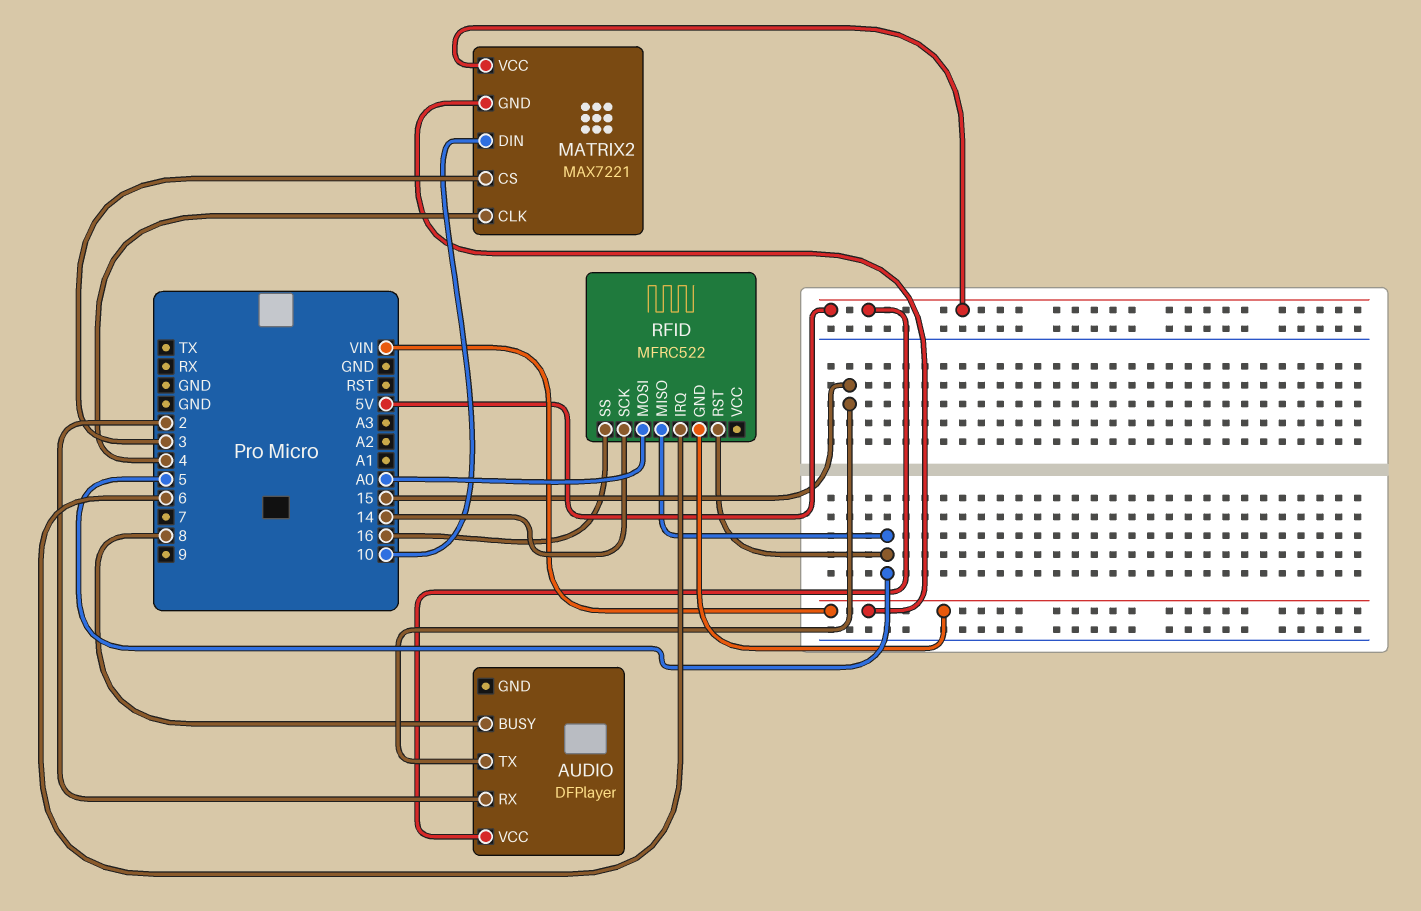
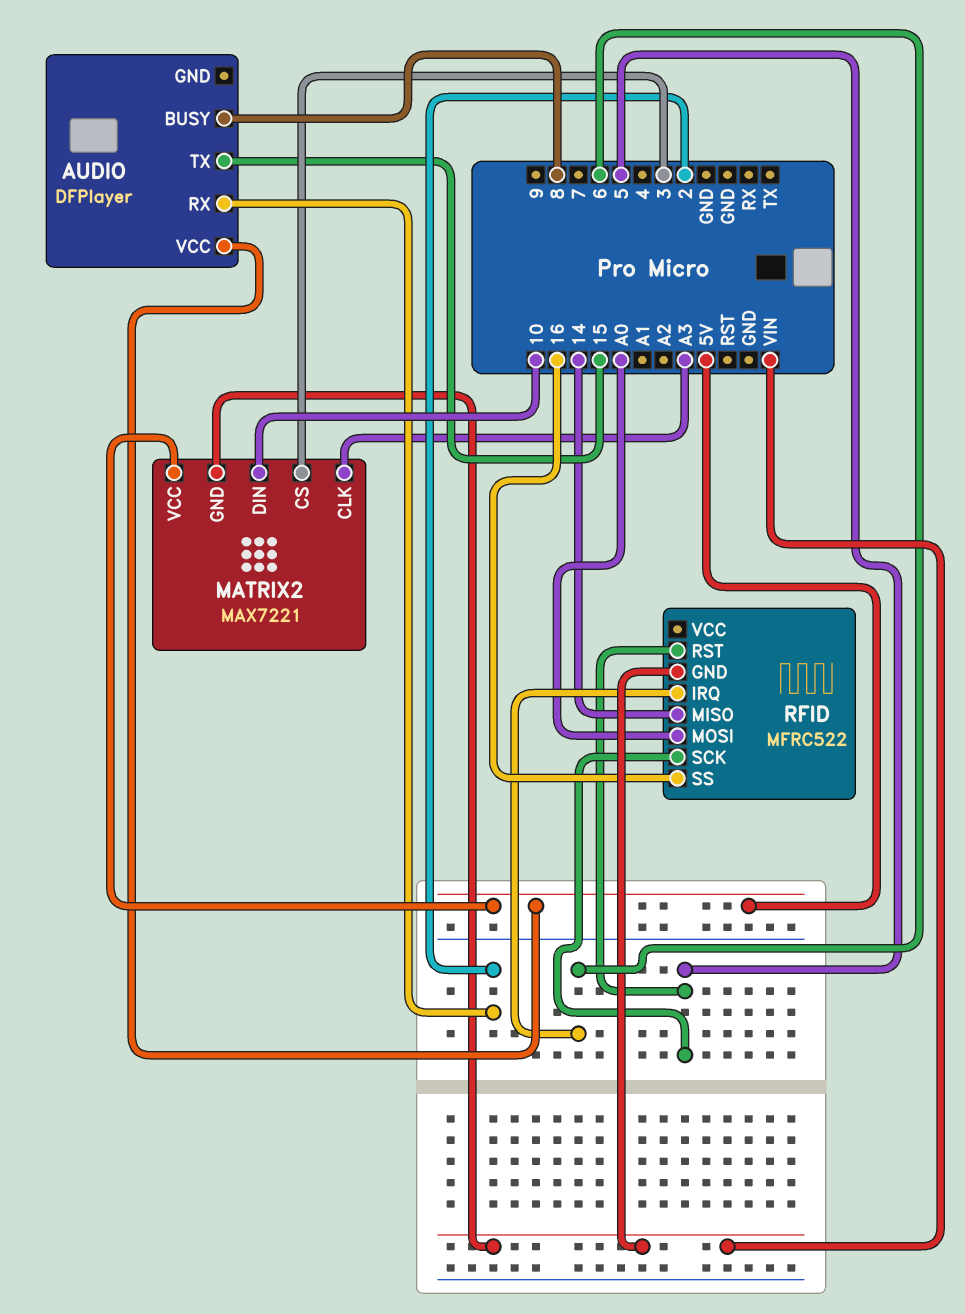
MATRIX2 pin CLK: 4 -> A3
RFID pin MISO: 5 -> 14
RFID pin SCK: 14 -> 5

